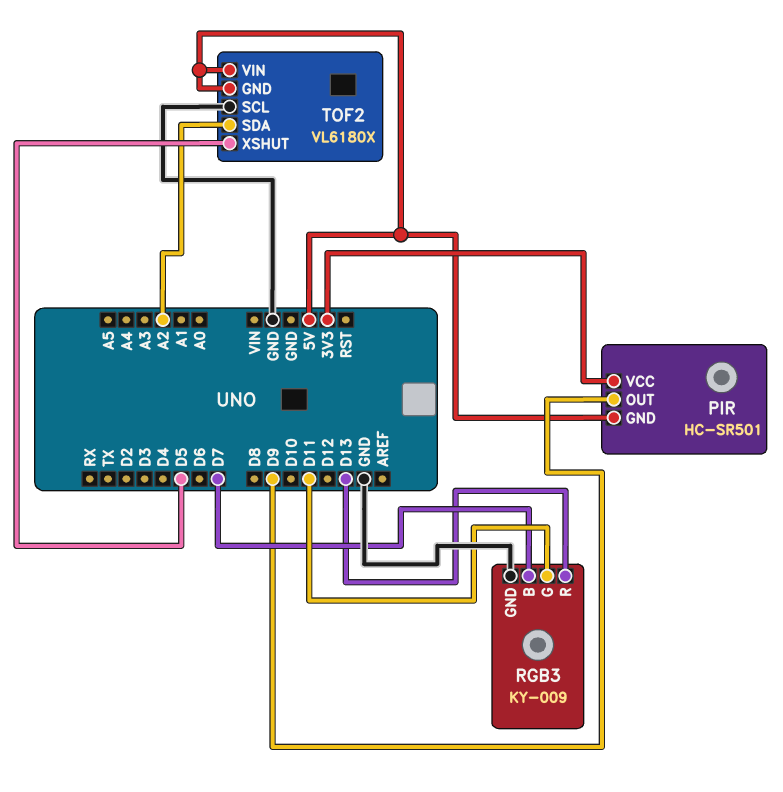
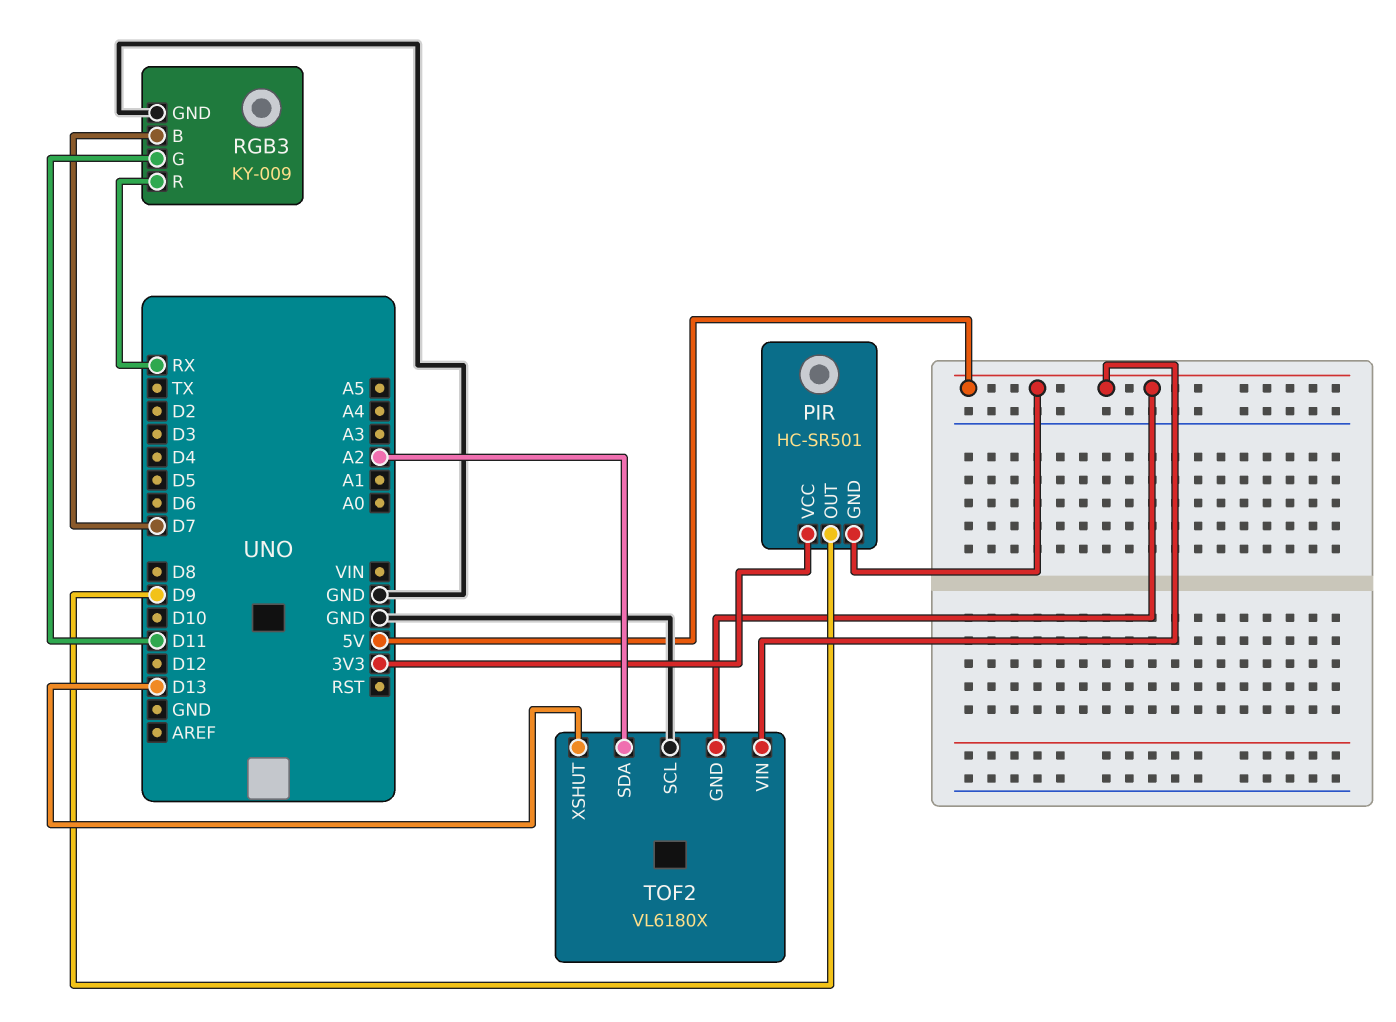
RGB3 pin R: D13 -> RX
TOF2 pin XSHUT: D5 -> D13

